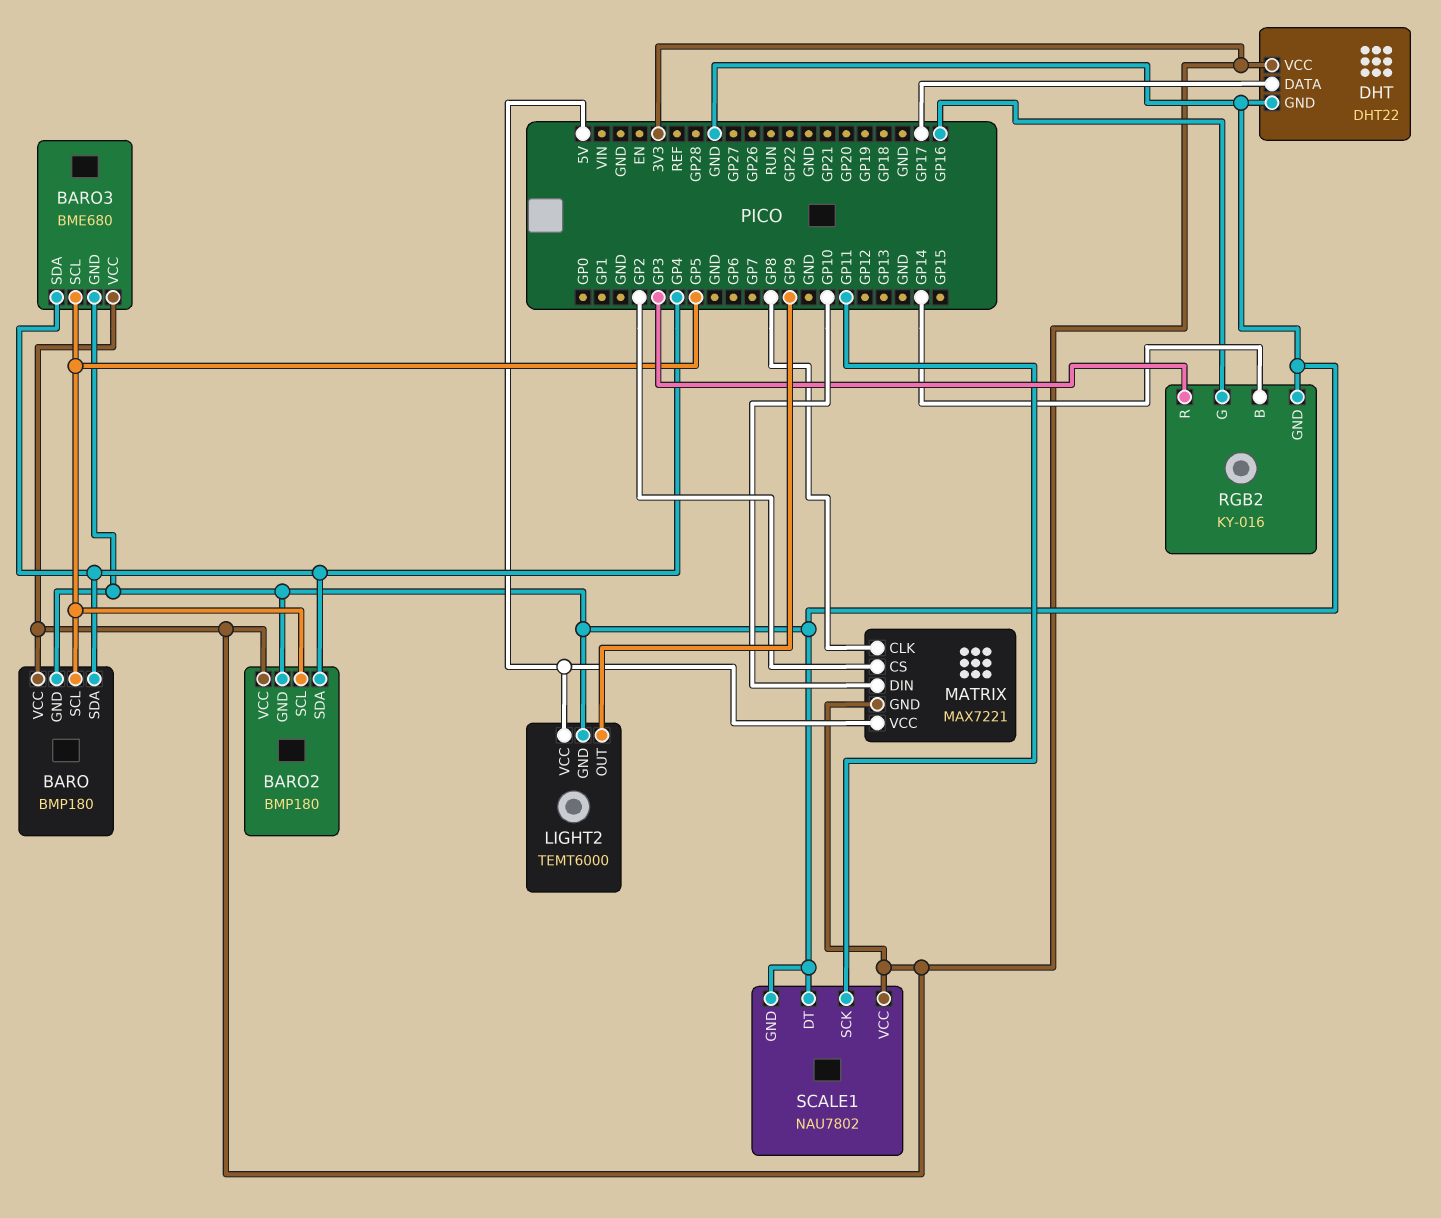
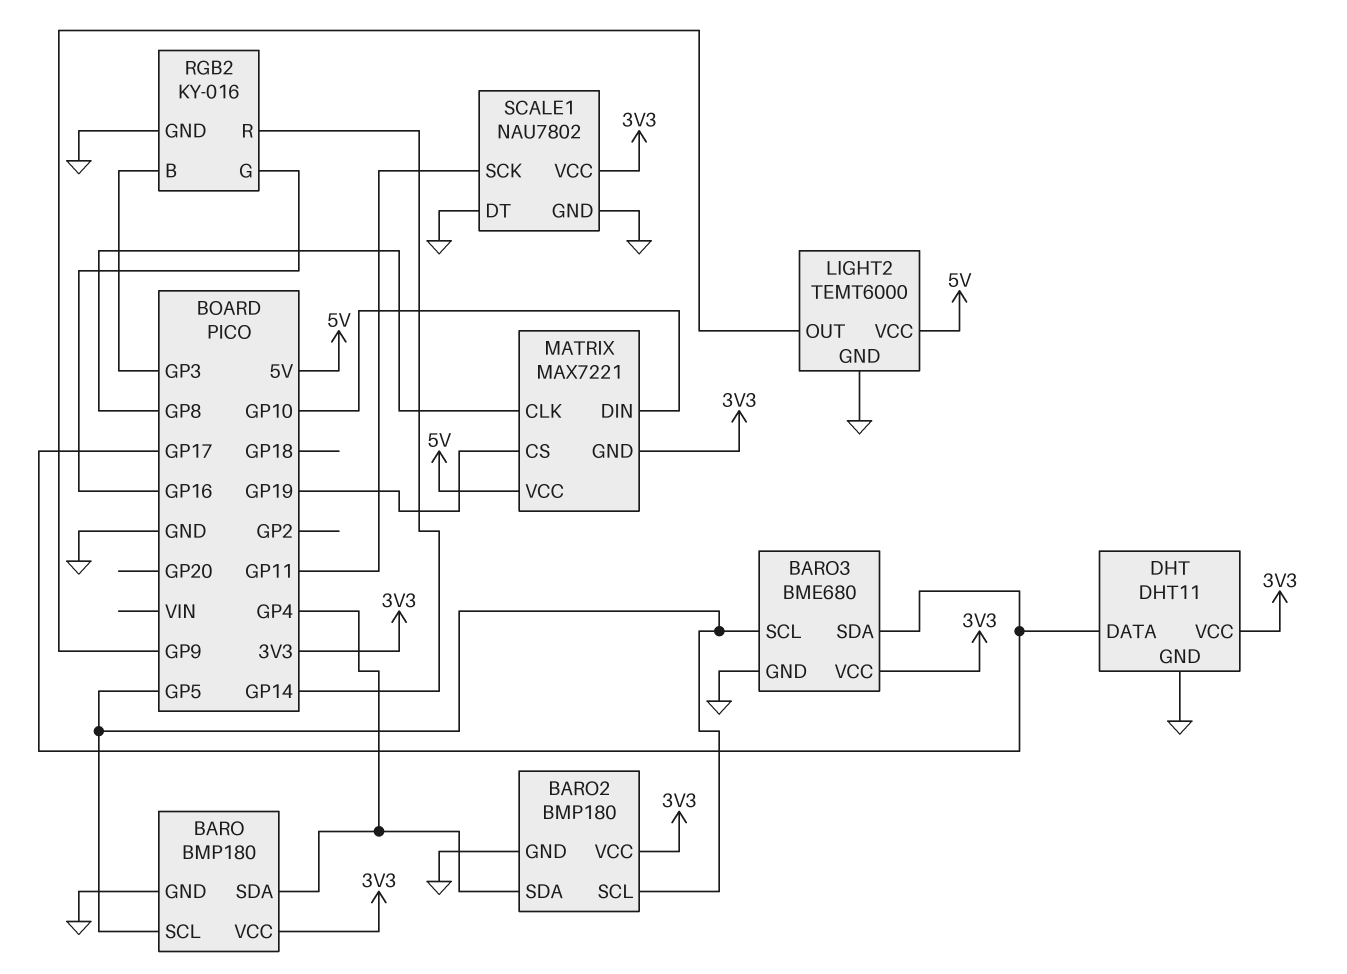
BARO3 pin SDA: GP4 -> GP17
DHT: DHT22 -> DHT11
MATRIX pin CS: GP2 -> GP19
RGB2 pin B: GP14 -> GP3
RGB2 pin R: GP3 -> GP14

